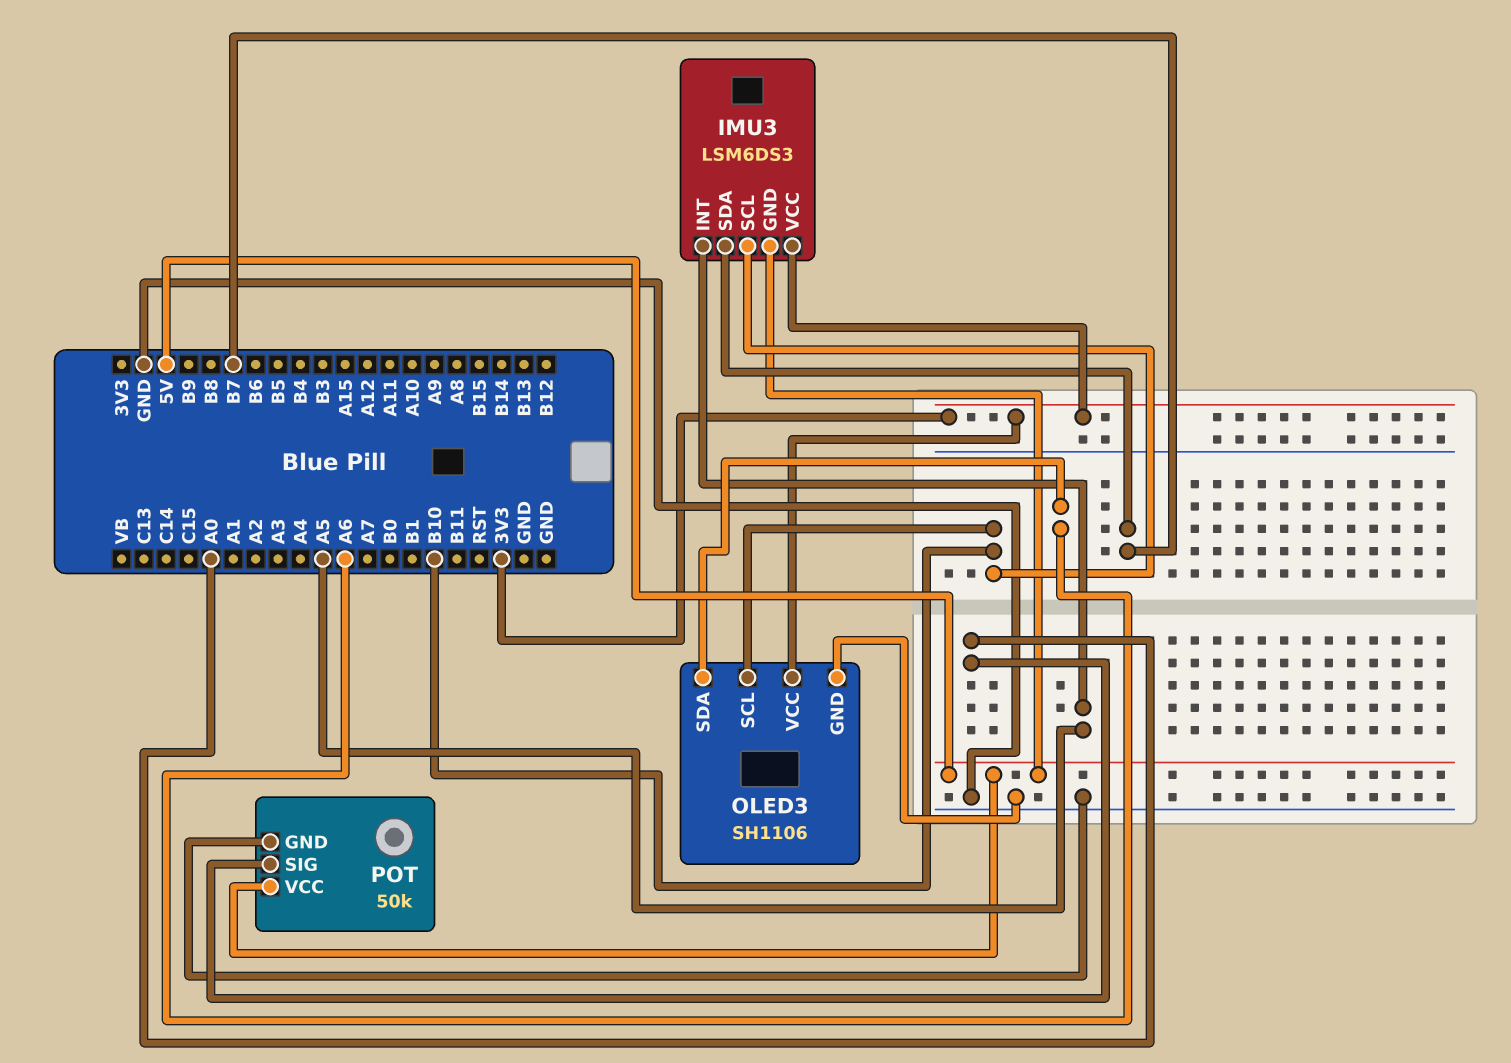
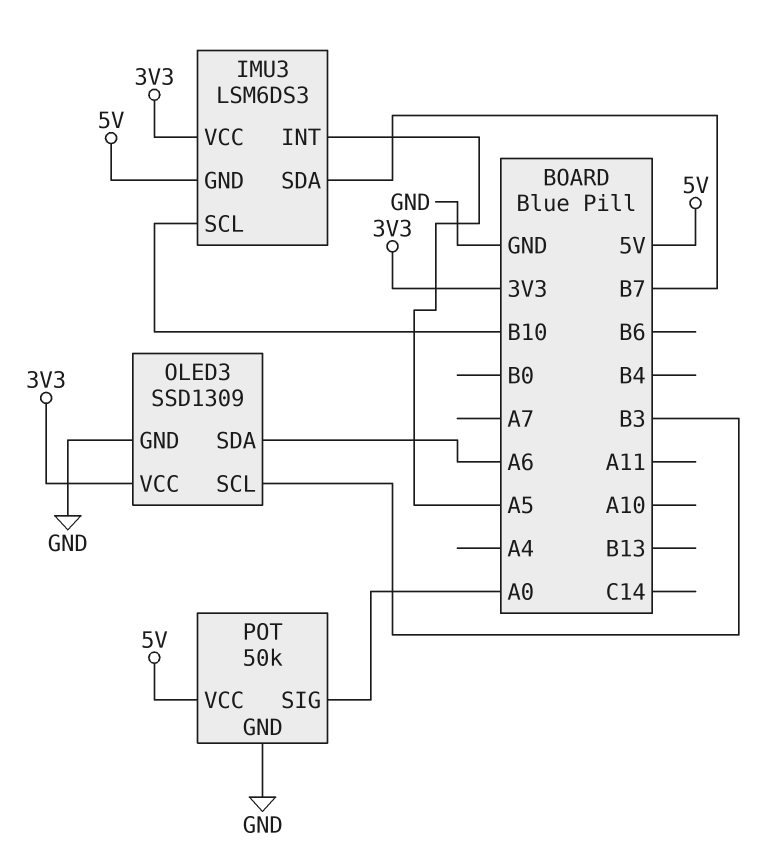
OLED3: SH1106 -> SSD1309
OLED3 pin SCL: B10 -> B3

